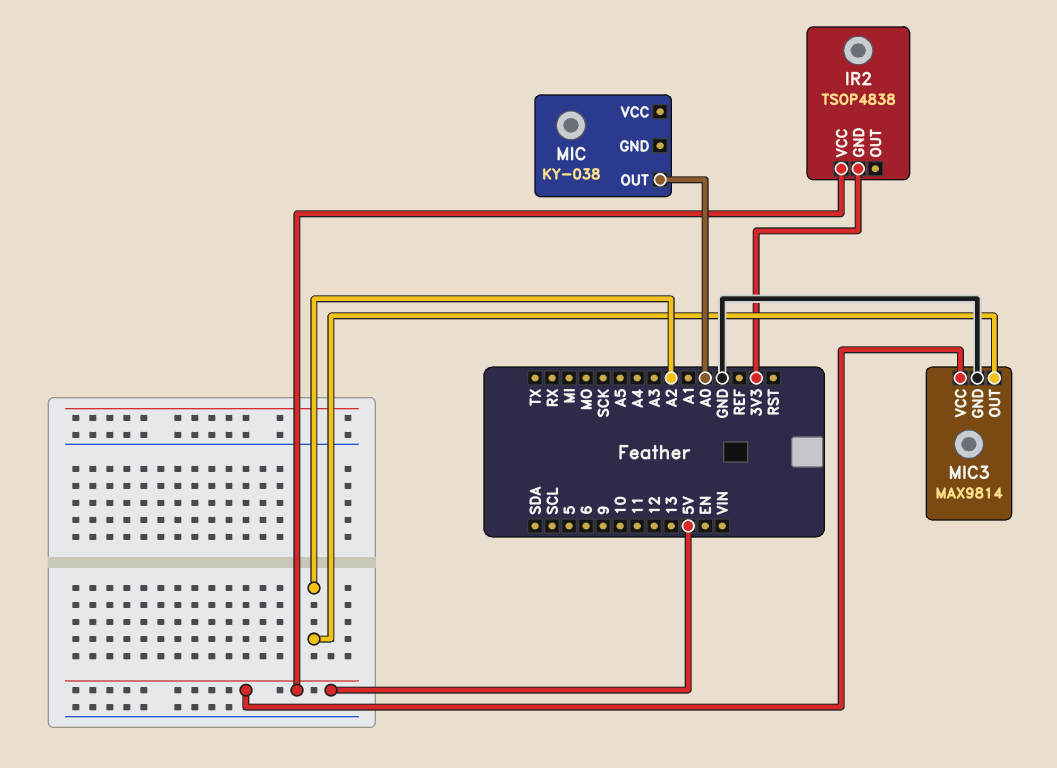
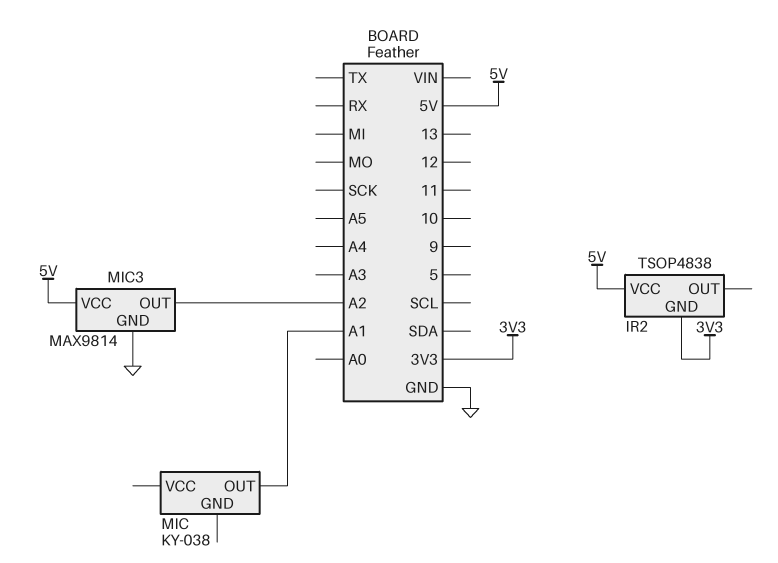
MIC pin OUT: A0 -> A1

